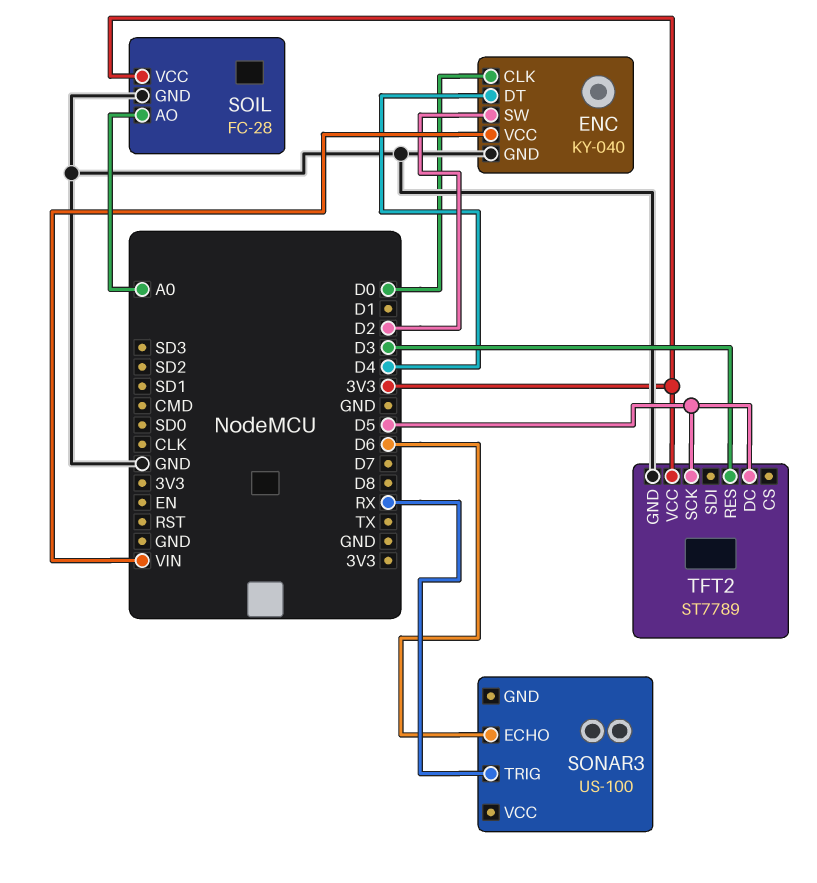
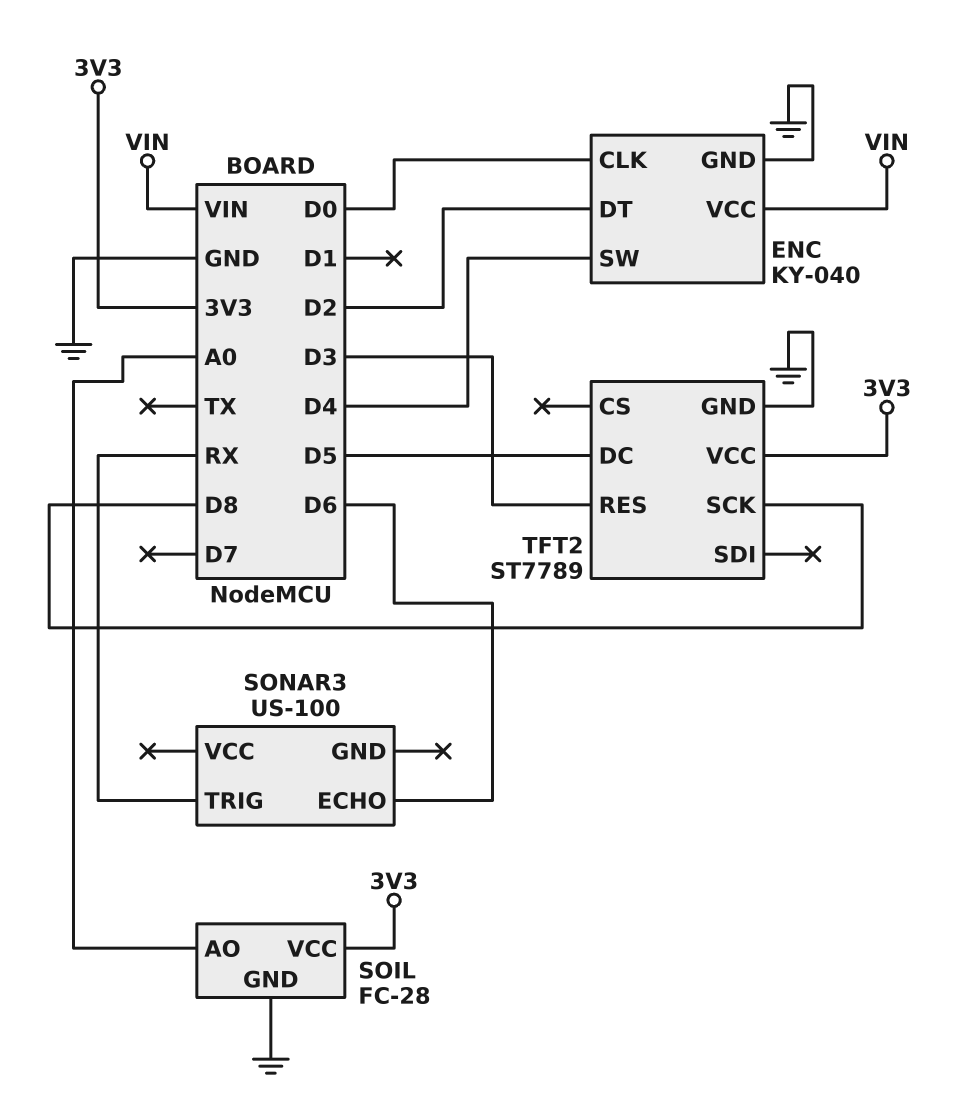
ENC pin DT: D4 -> D2
ENC pin SW: D2 -> D4
TFT2 pin SCK: D5 -> D8

